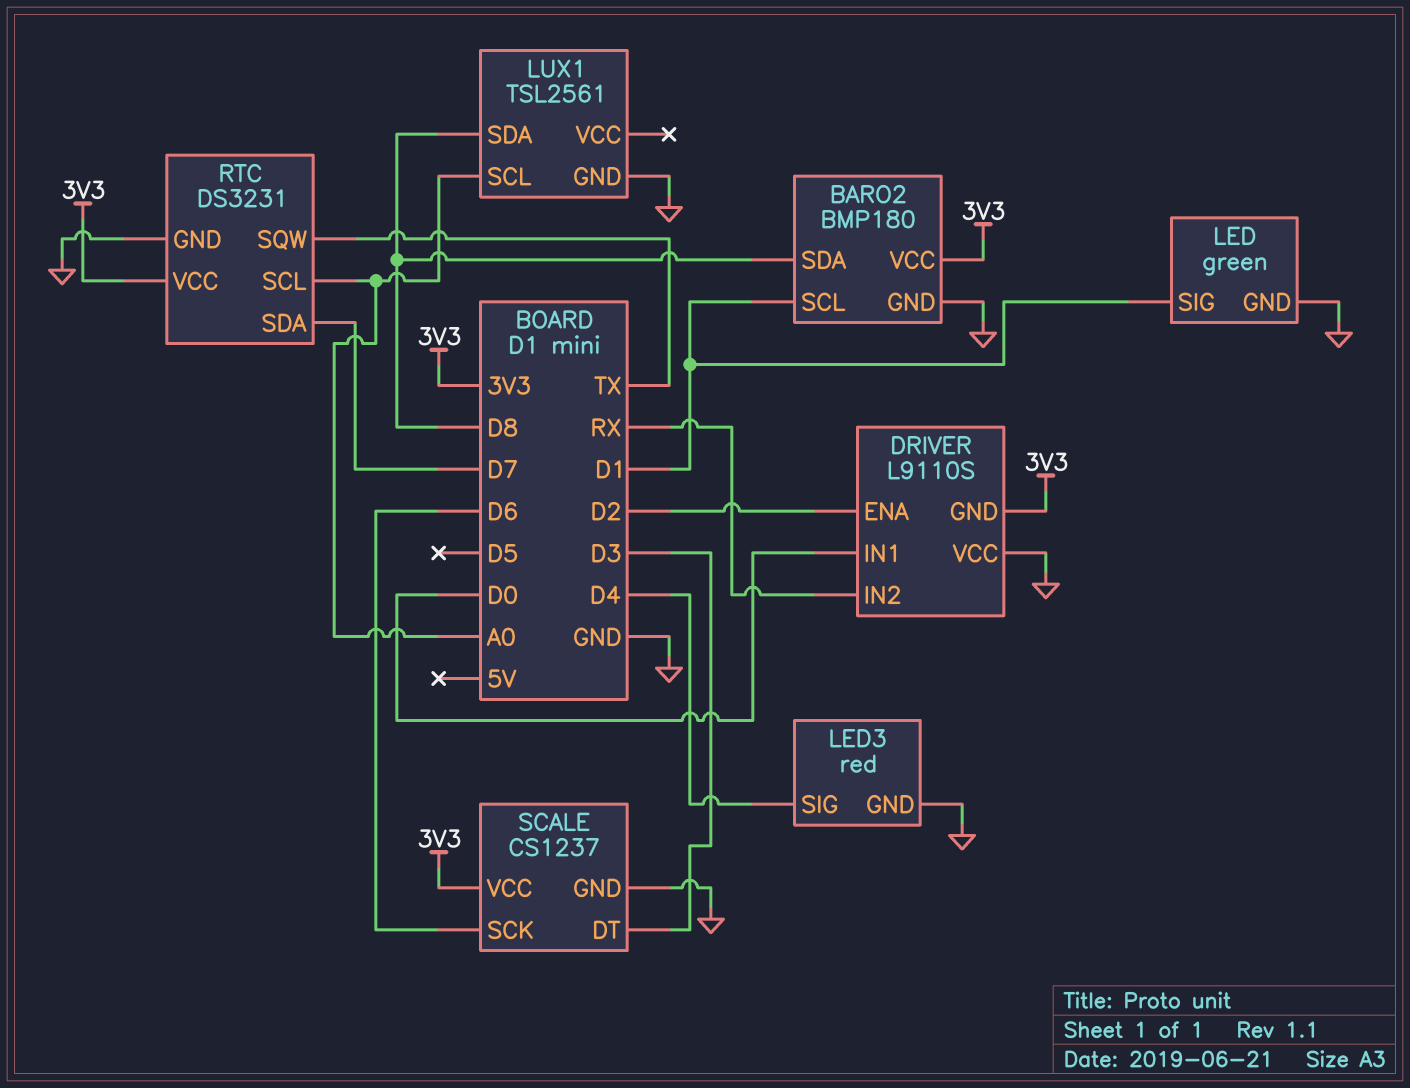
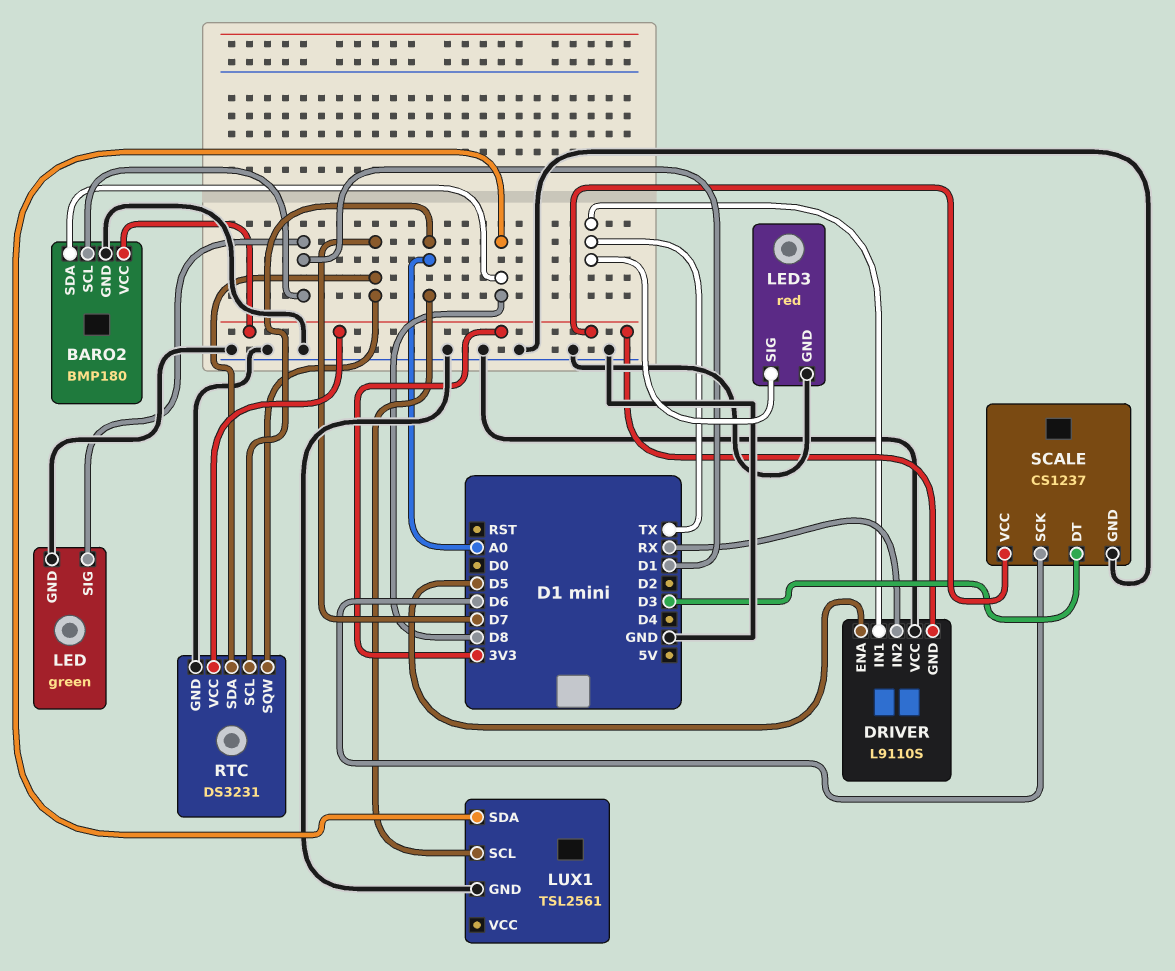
DRIVER pin ENA: D2 -> D5
DRIVER pin IN1: D0 -> TX
LED3 pin SIG: D4 -> TX
RTC pin SQW: TX -> D7

